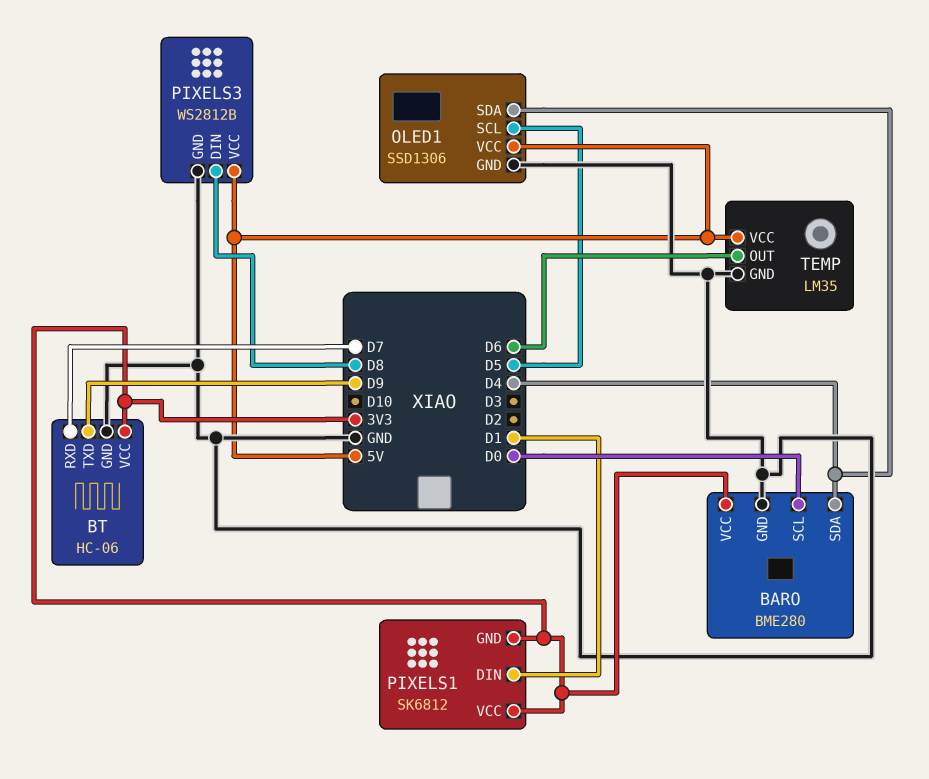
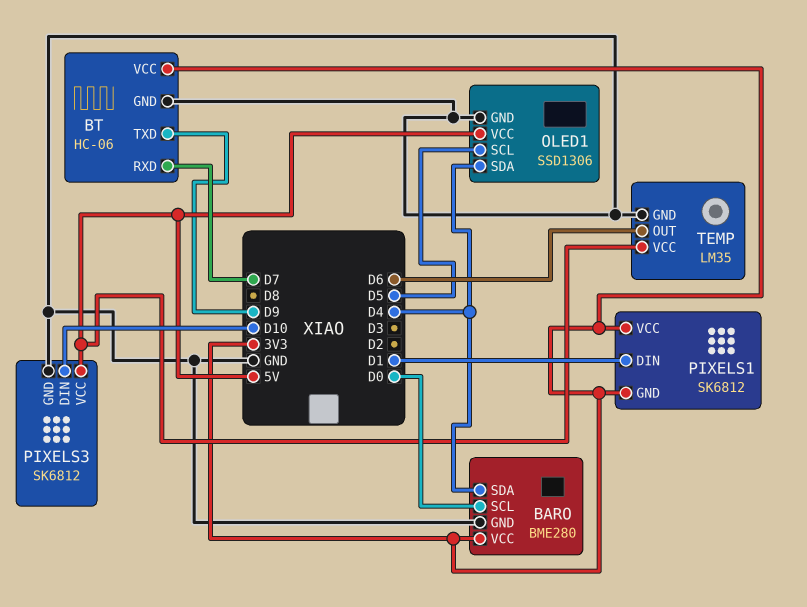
PIXELS3: WS2812B -> SK6812
PIXELS3 pin DIN: D8 -> D10

